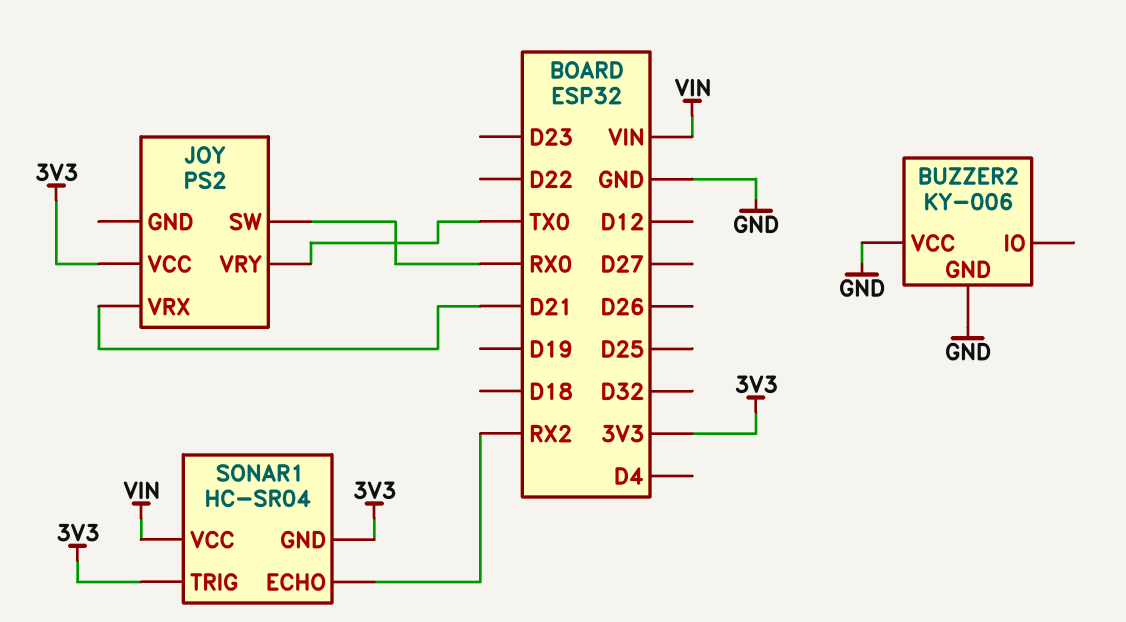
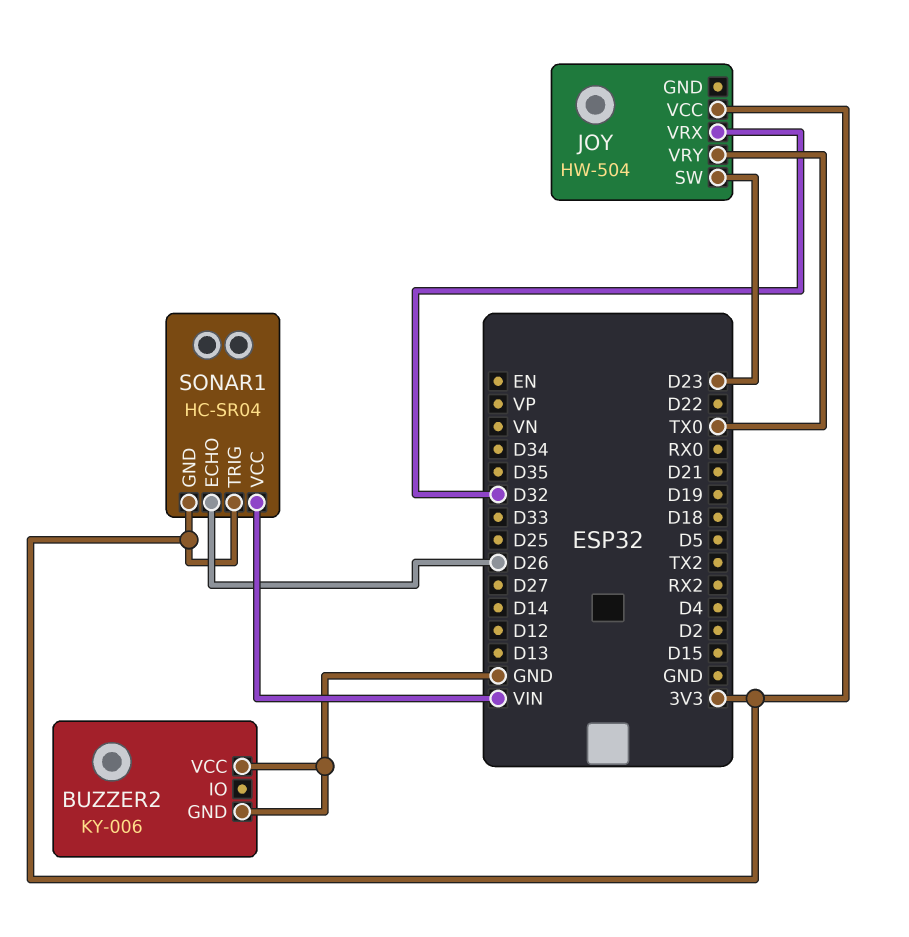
JOY: PS2 -> HW-504
JOY pin SW: RX0 -> D23
JOY pin VRX: D21 -> D32
SONAR1 pin ECHO: RX2 -> D26

